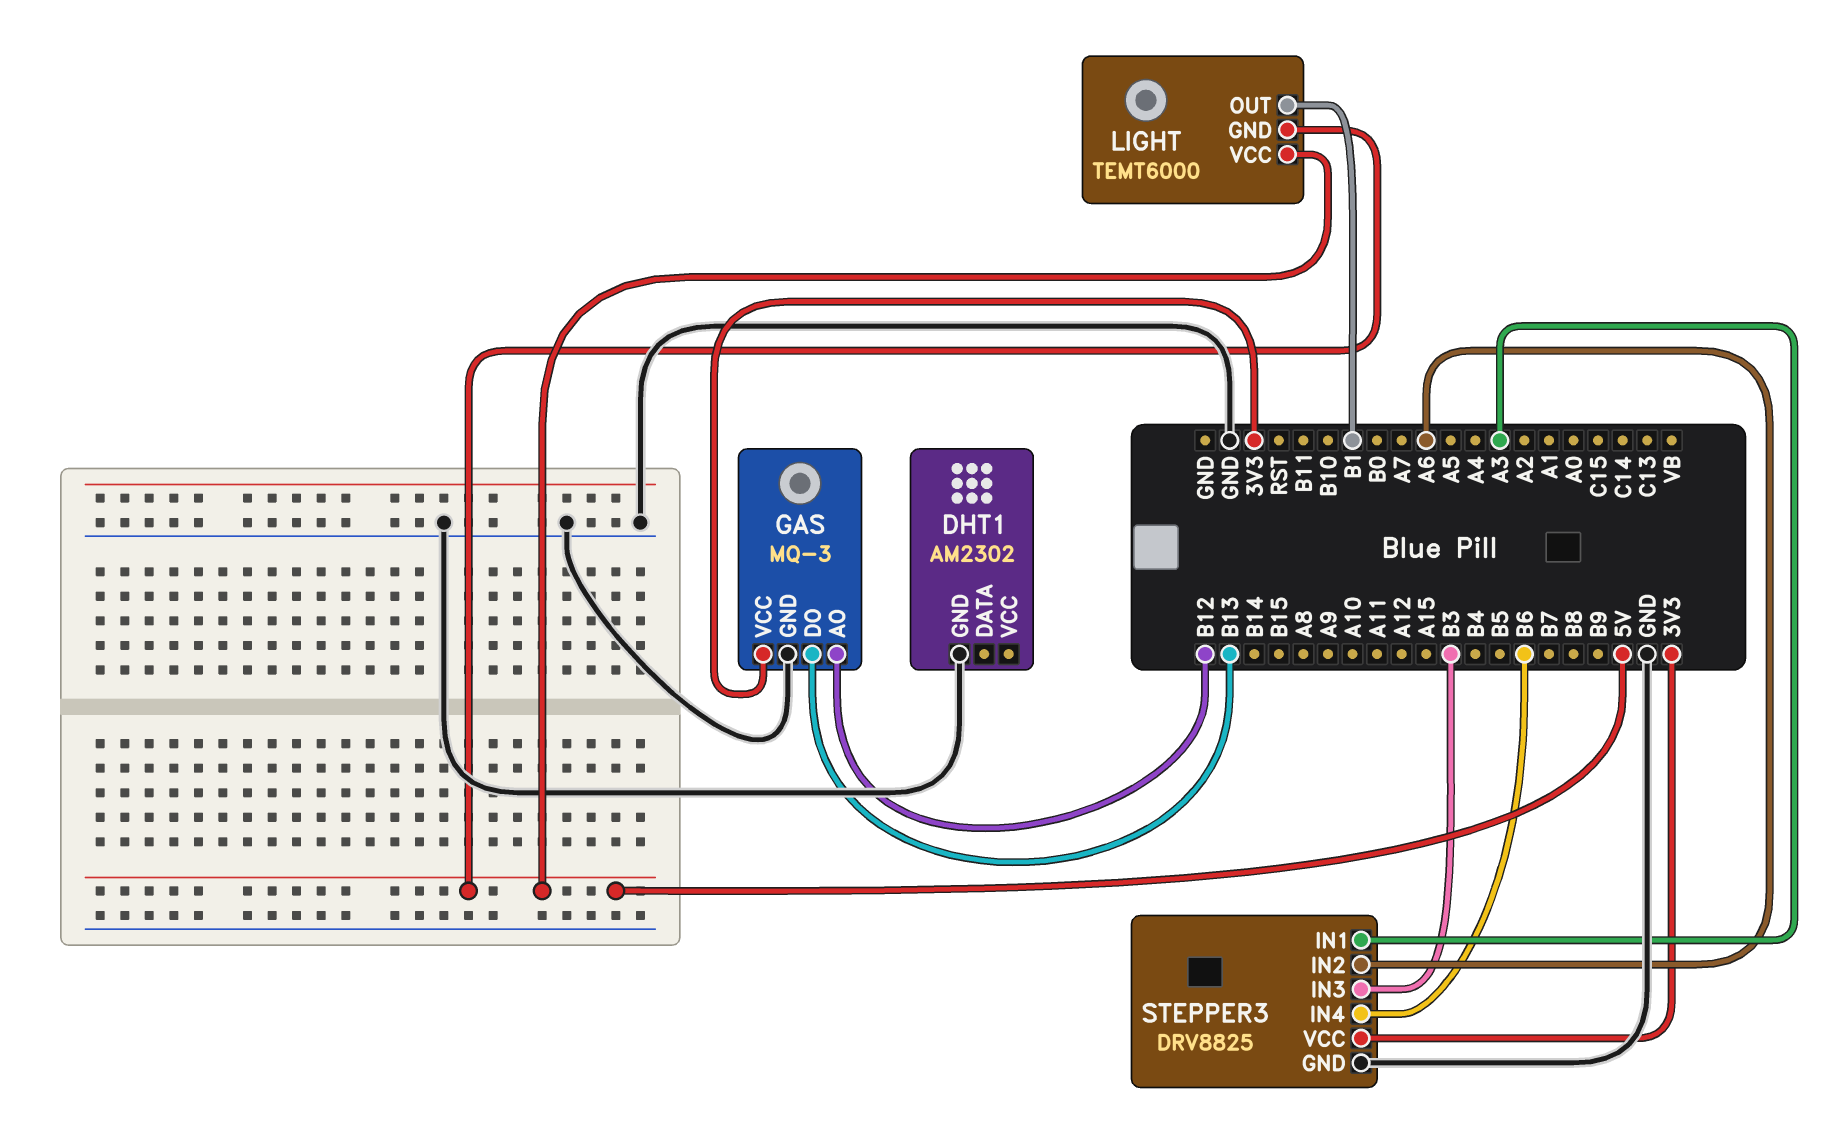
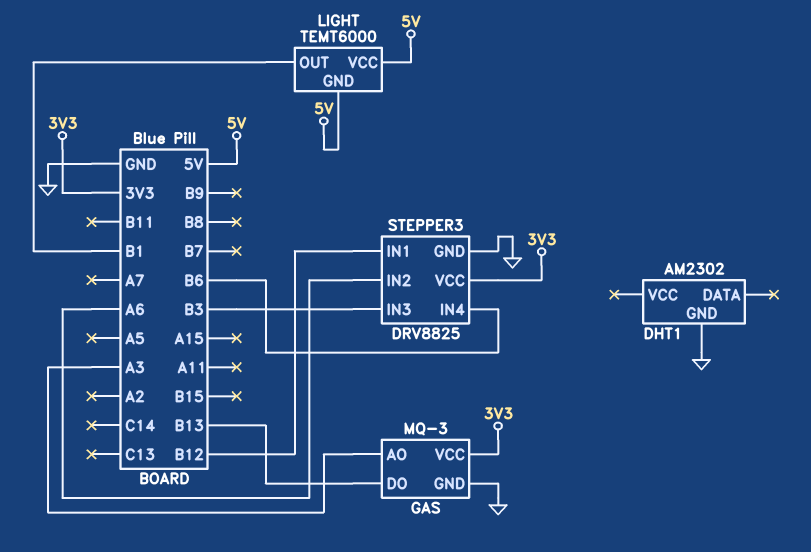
GAS pin AO: B12 -> A3
STEPPER3 pin IN1: A3 -> B12

